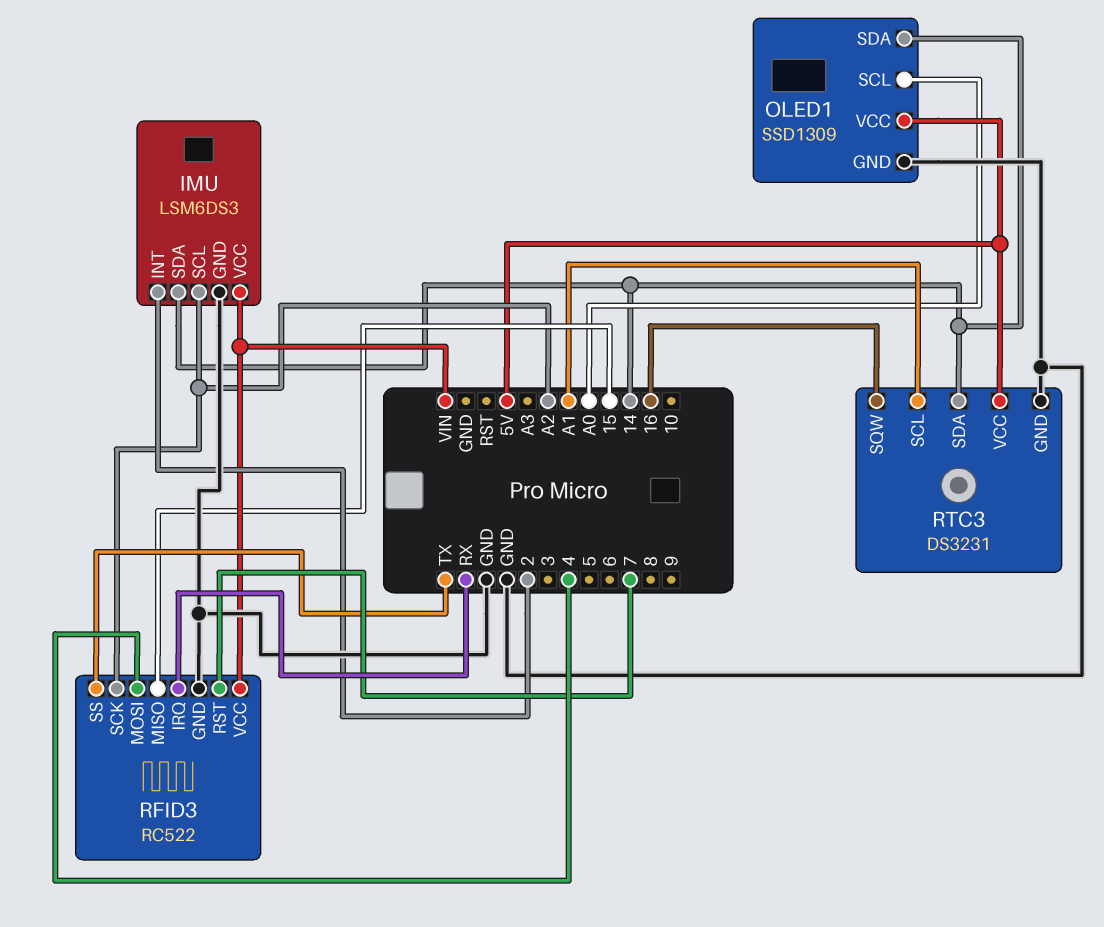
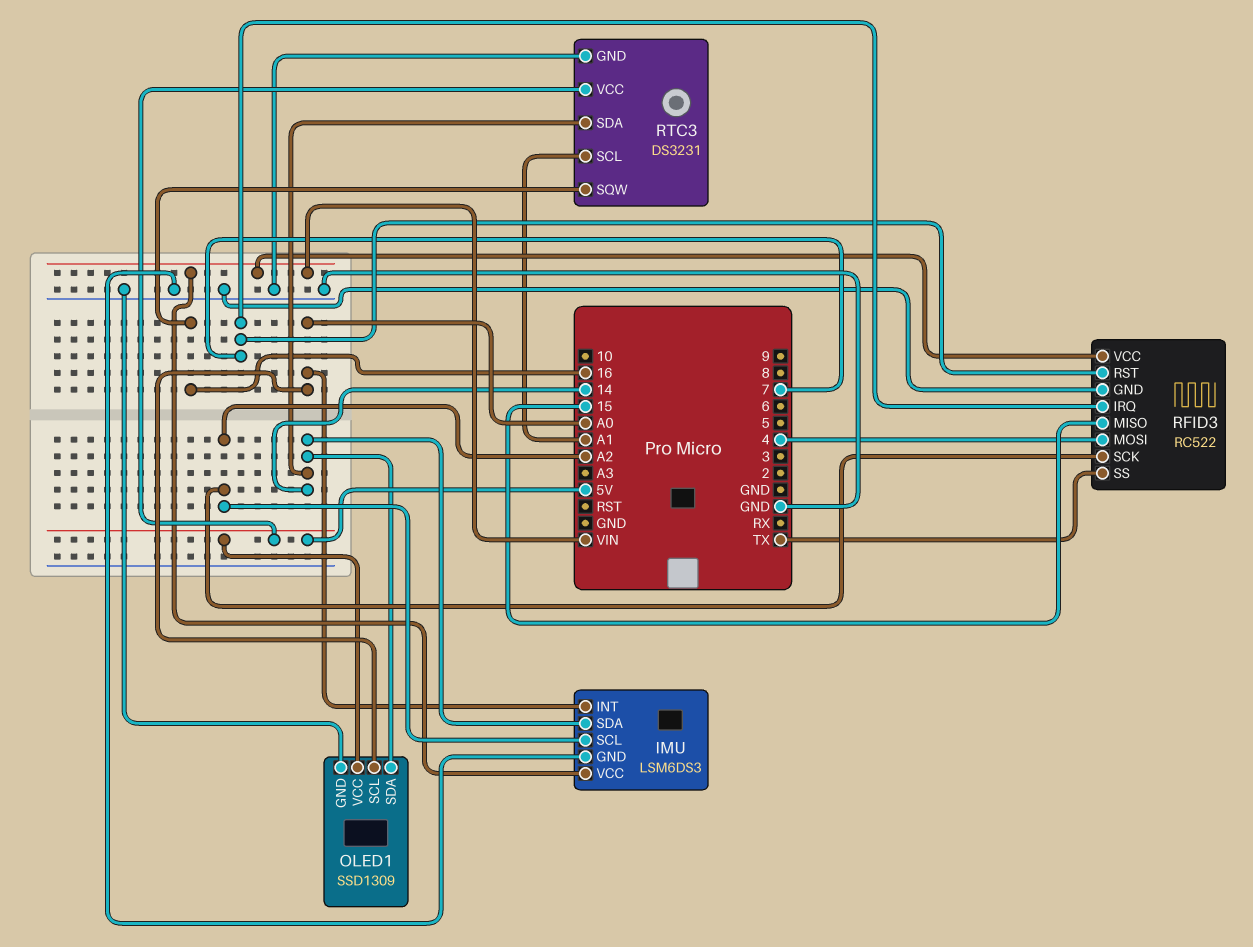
IMU pin INT: 2 -> A0
RFID3 pin IRQ: RX -> 7

